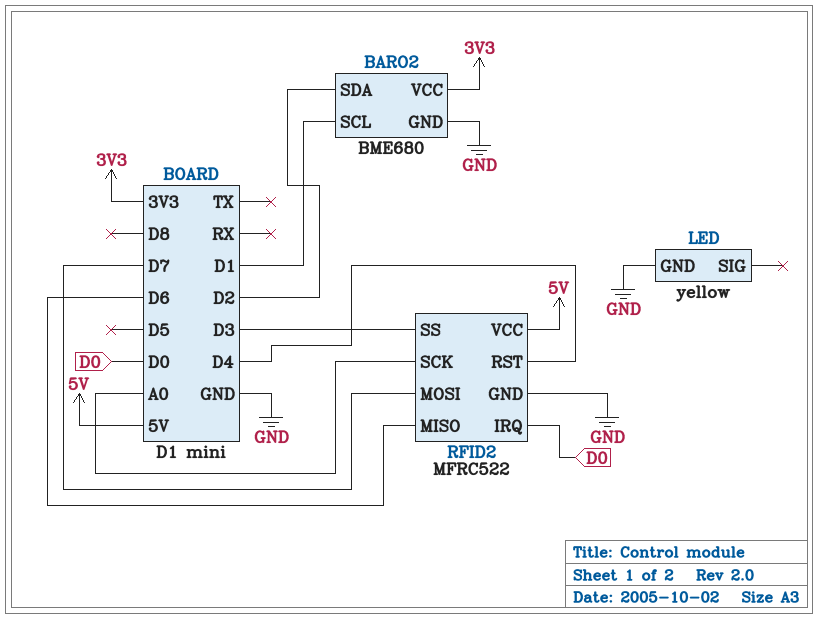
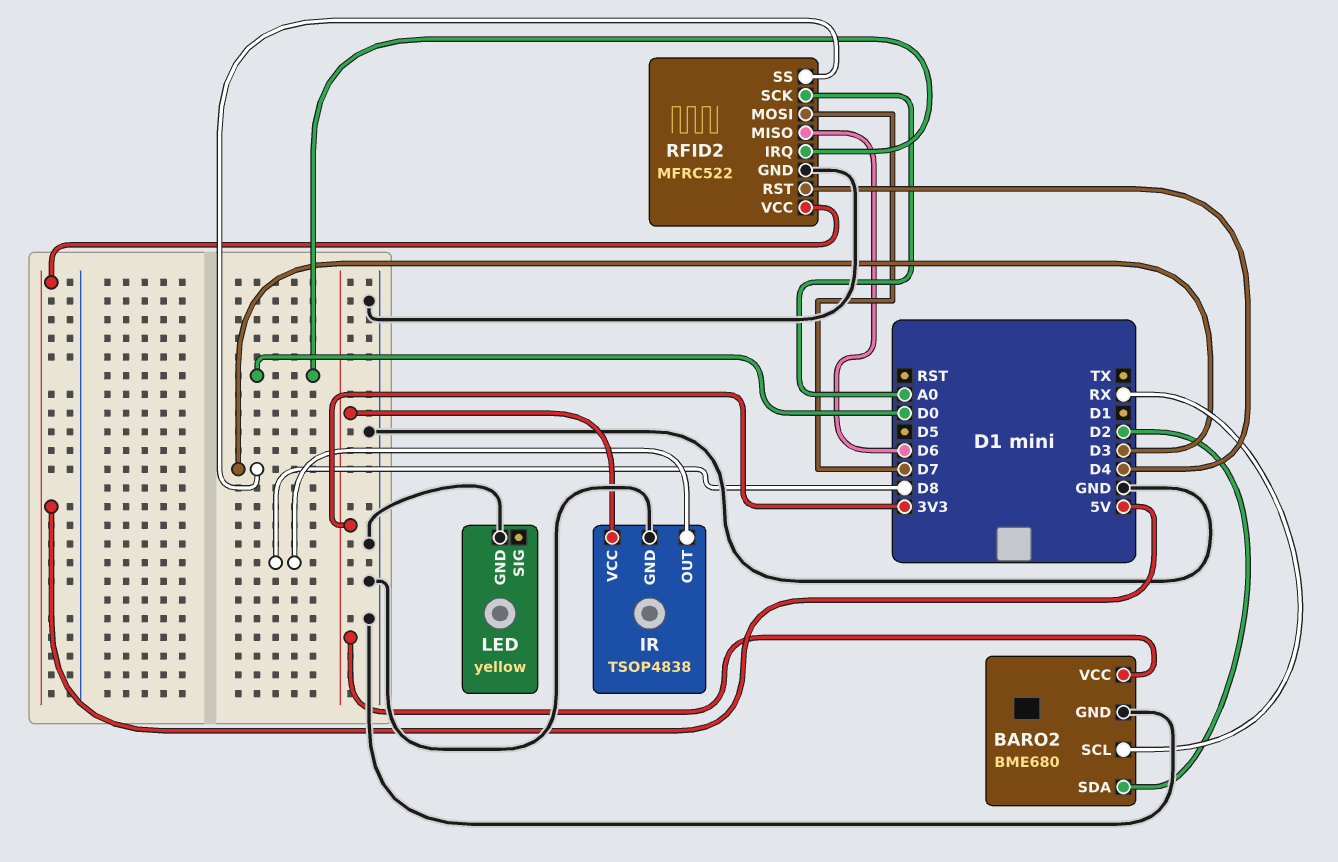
BARO2 pin SCL: D1 -> RX
IR: none -> TSOP4838
IR pin GND: none -> GND
IR pin OUT: none -> D8
IR pin VCC: none -> 3V3

